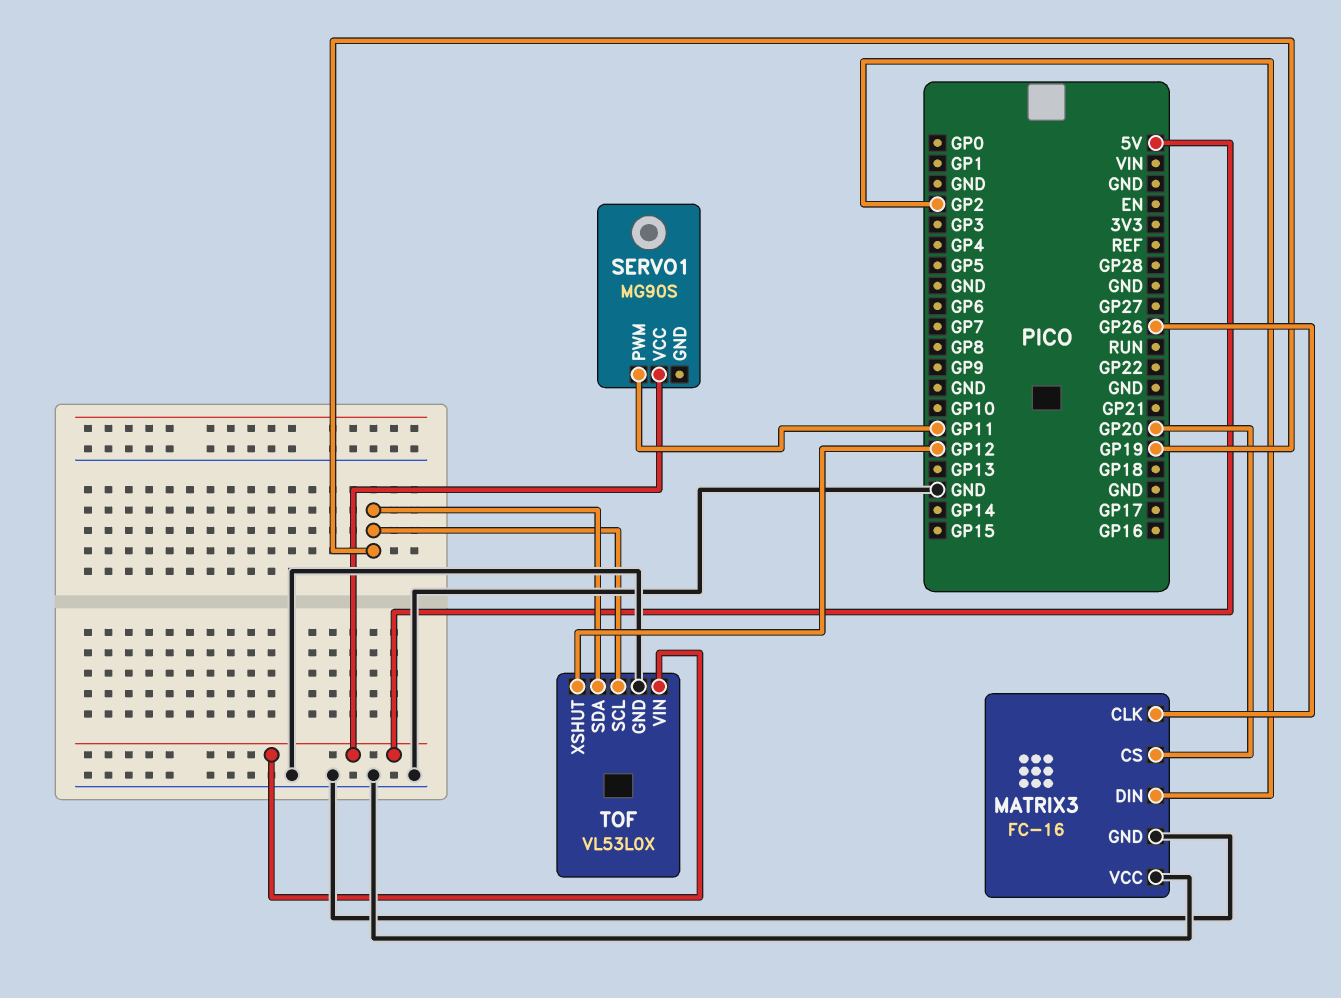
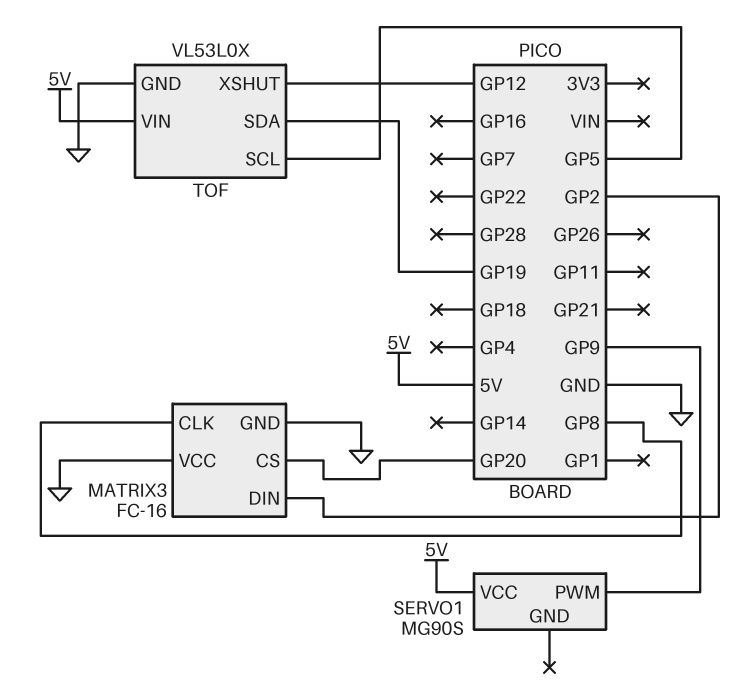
MATRIX3 pin CLK: GP26 -> GP8
SERVO1 pin PWM: GP11 -> GP9
TOF pin SCL: GP19 -> GP5

